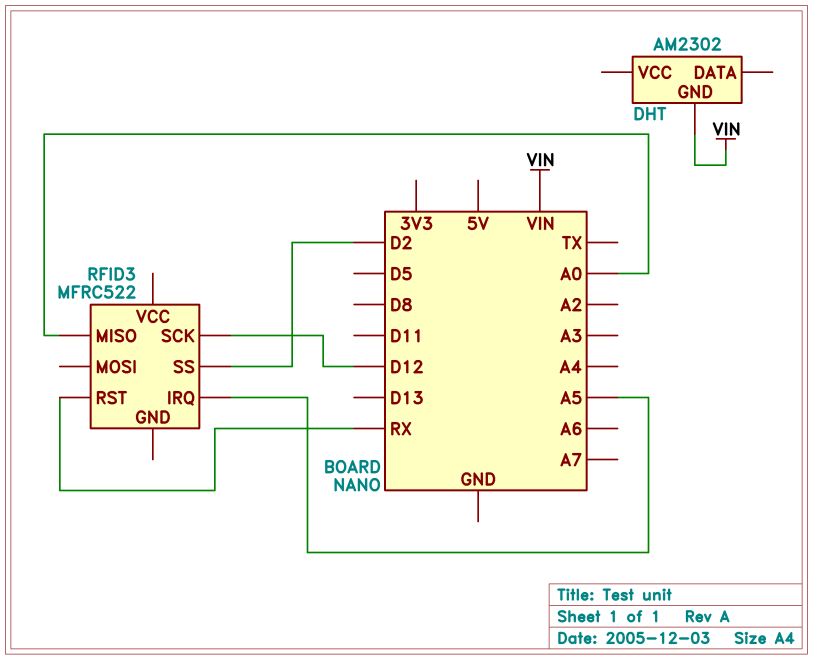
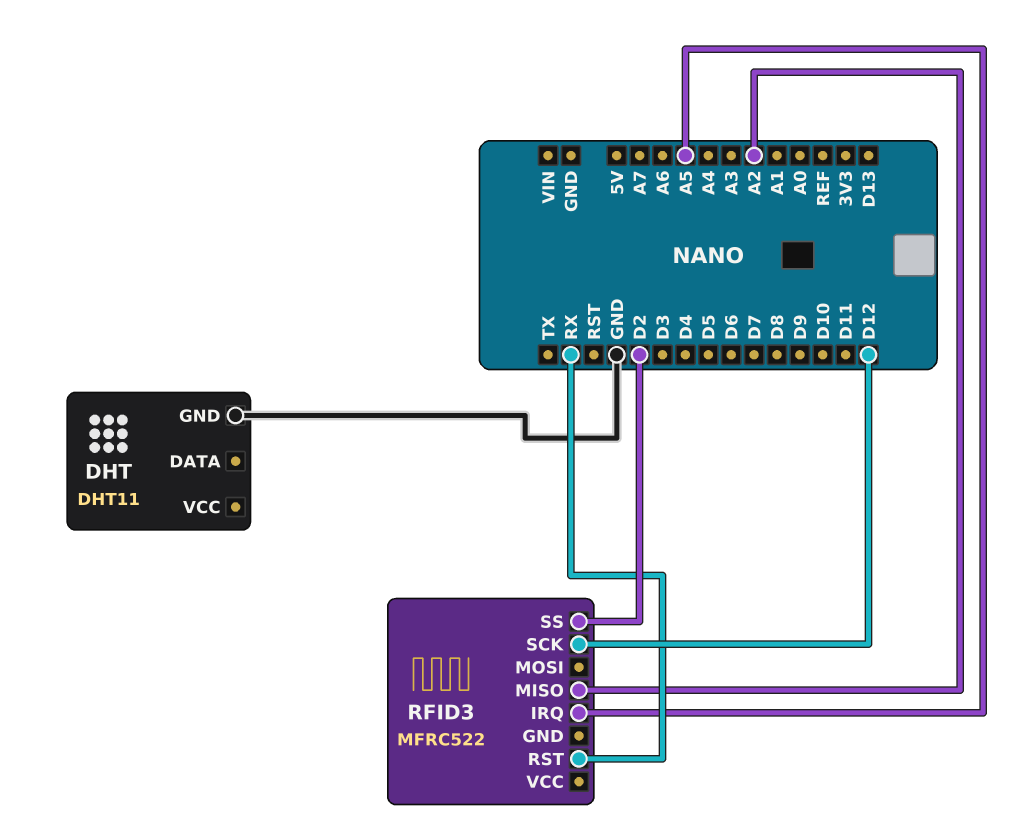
DHT: AM2302 -> DHT11
DHT pin GND: VIN -> GND
RFID3 pin MISO: A0 -> A2

